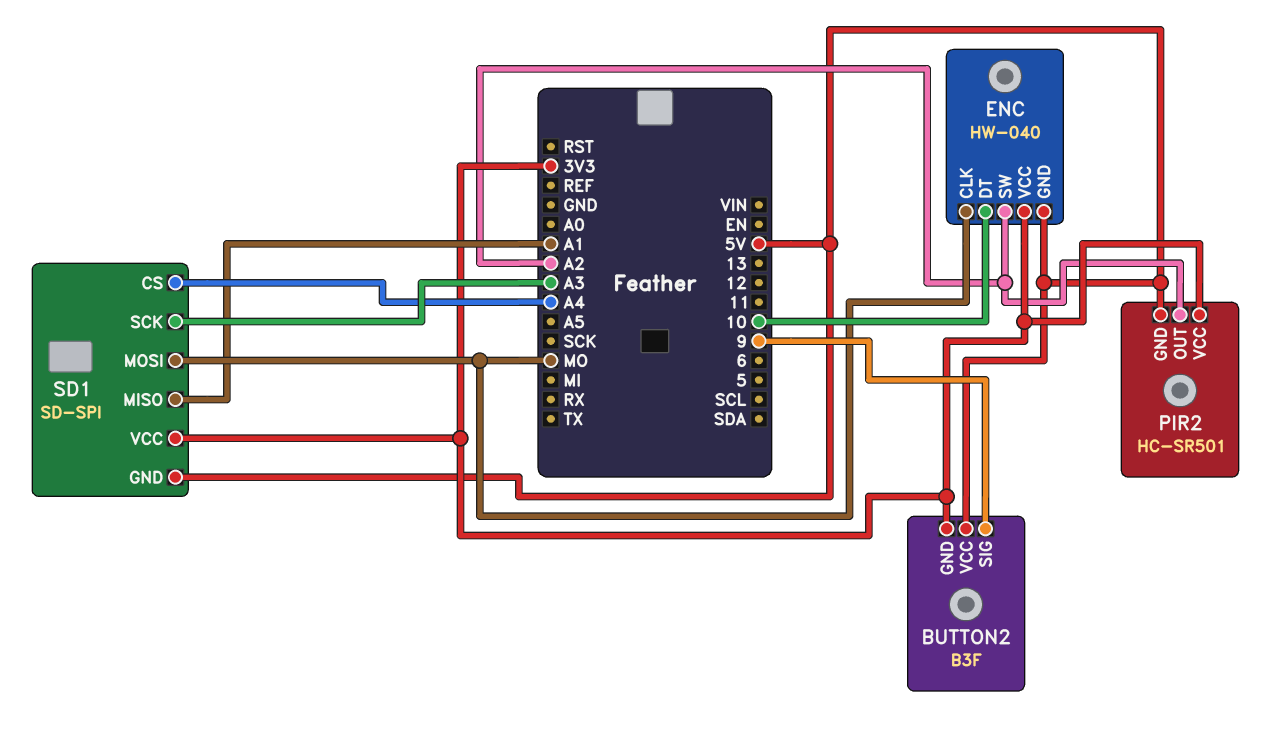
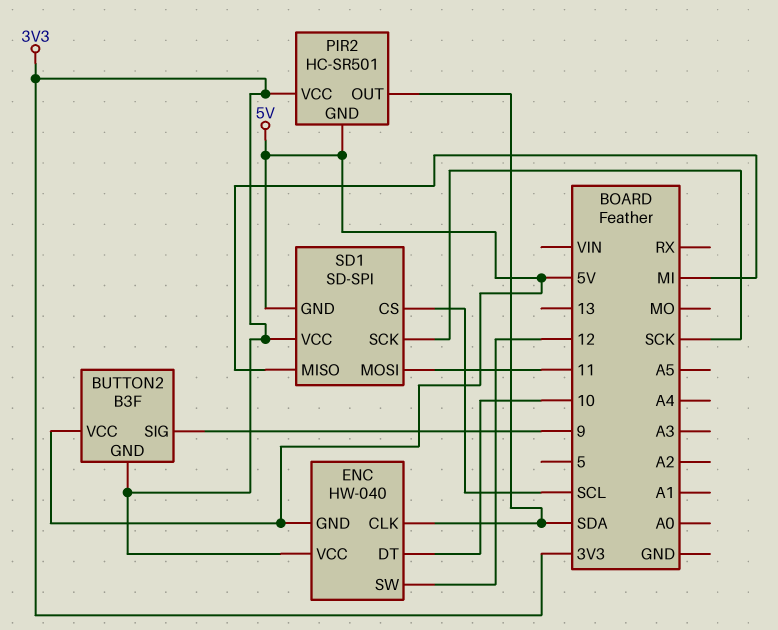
ENC pin CLK: MO -> SDA
ENC pin SW: A2 -> 12
PIR2 pin OUT: A2 -> SDA
SD1 pin CS: A4 -> SCL
SD1 pin MISO: A1 -> MI
SD1 pin MOSI: MO -> 11
SD1 pin SCK: A3 -> SCK

